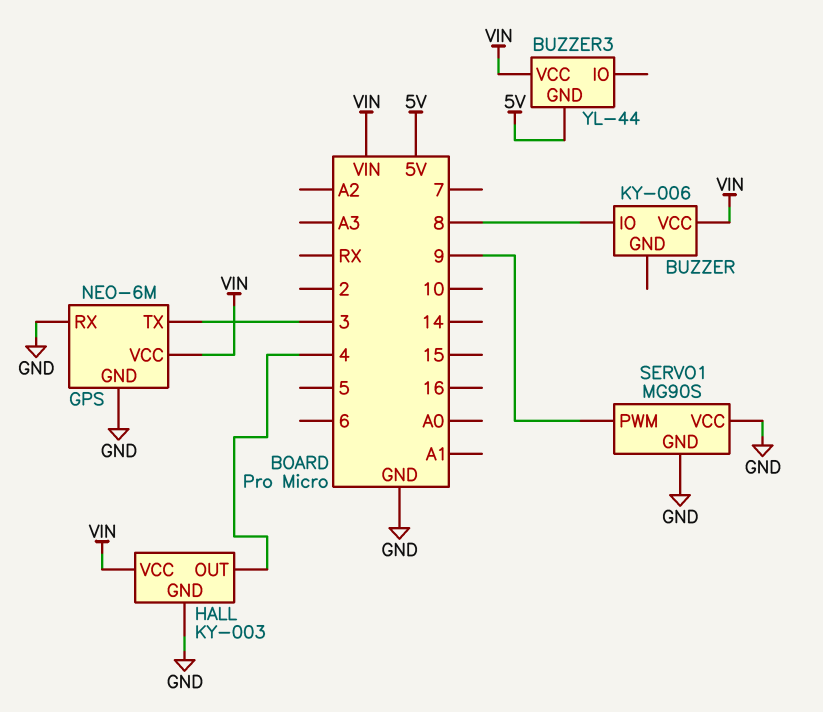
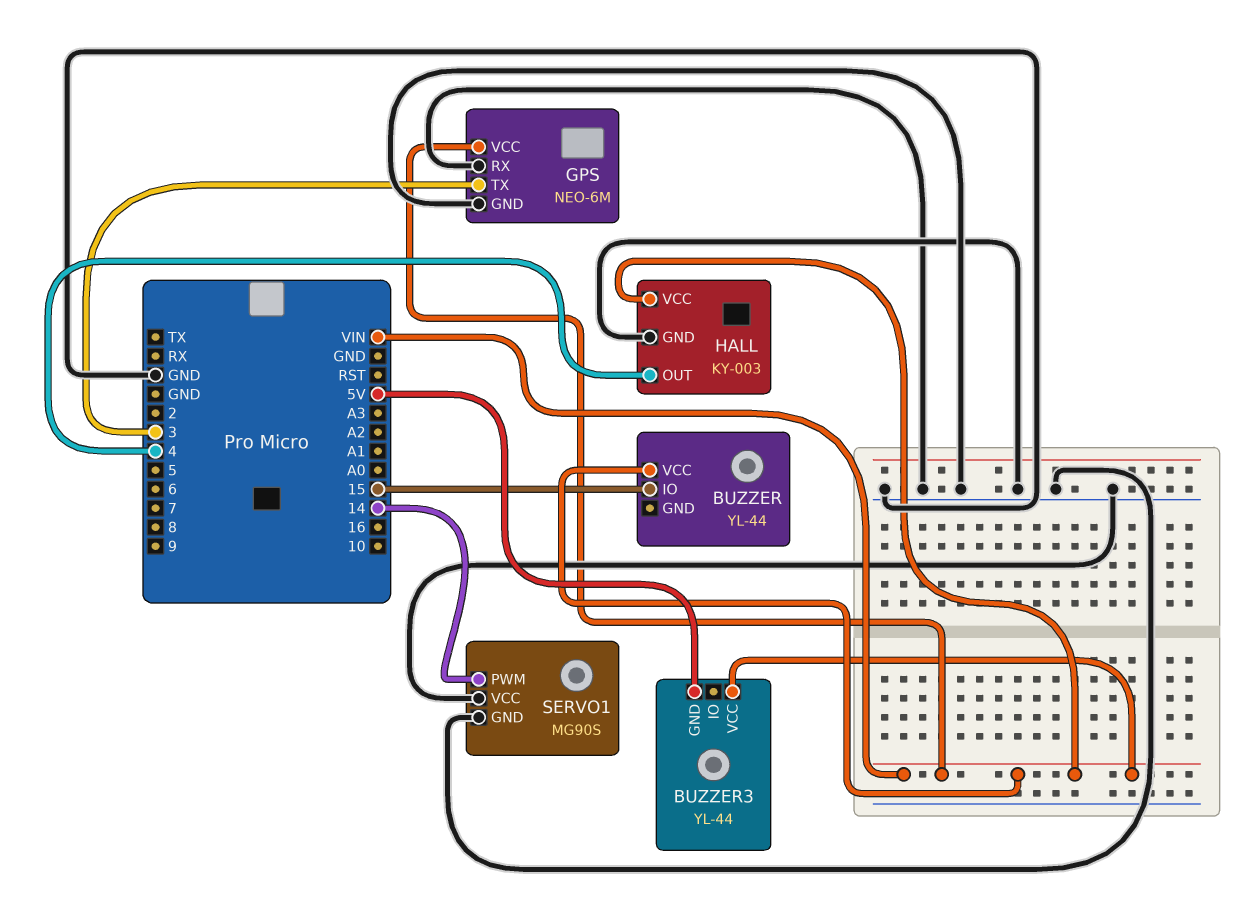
BUZZER: KY-006 -> YL-44
BUZZER pin IO: 8 -> 15
SERVO1 pin PWM: 9 -> 14

